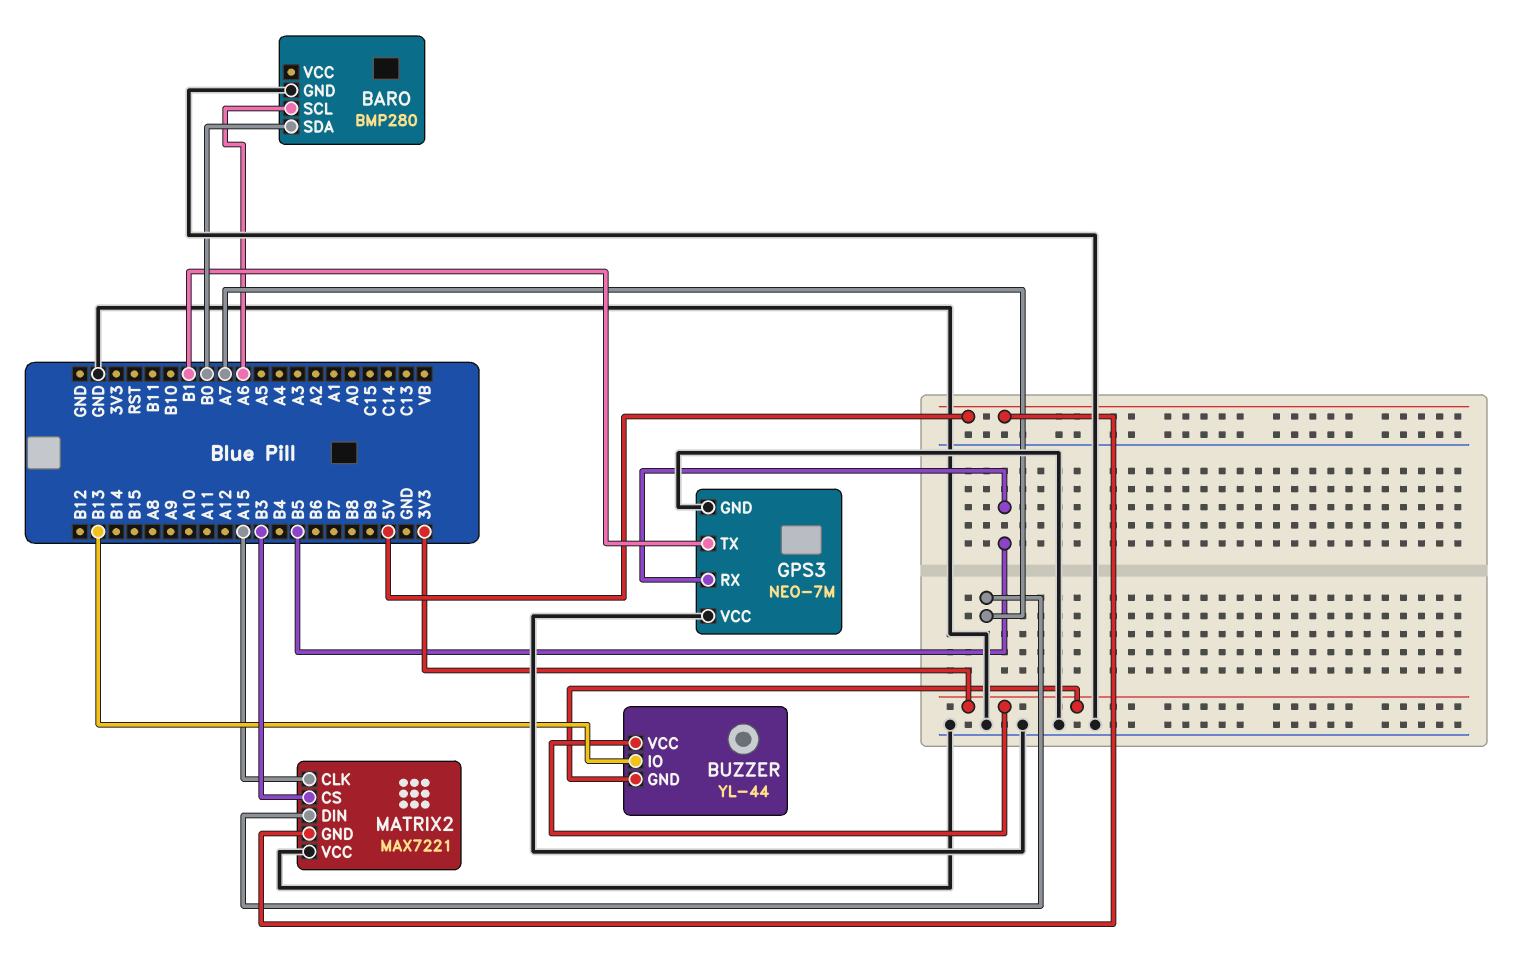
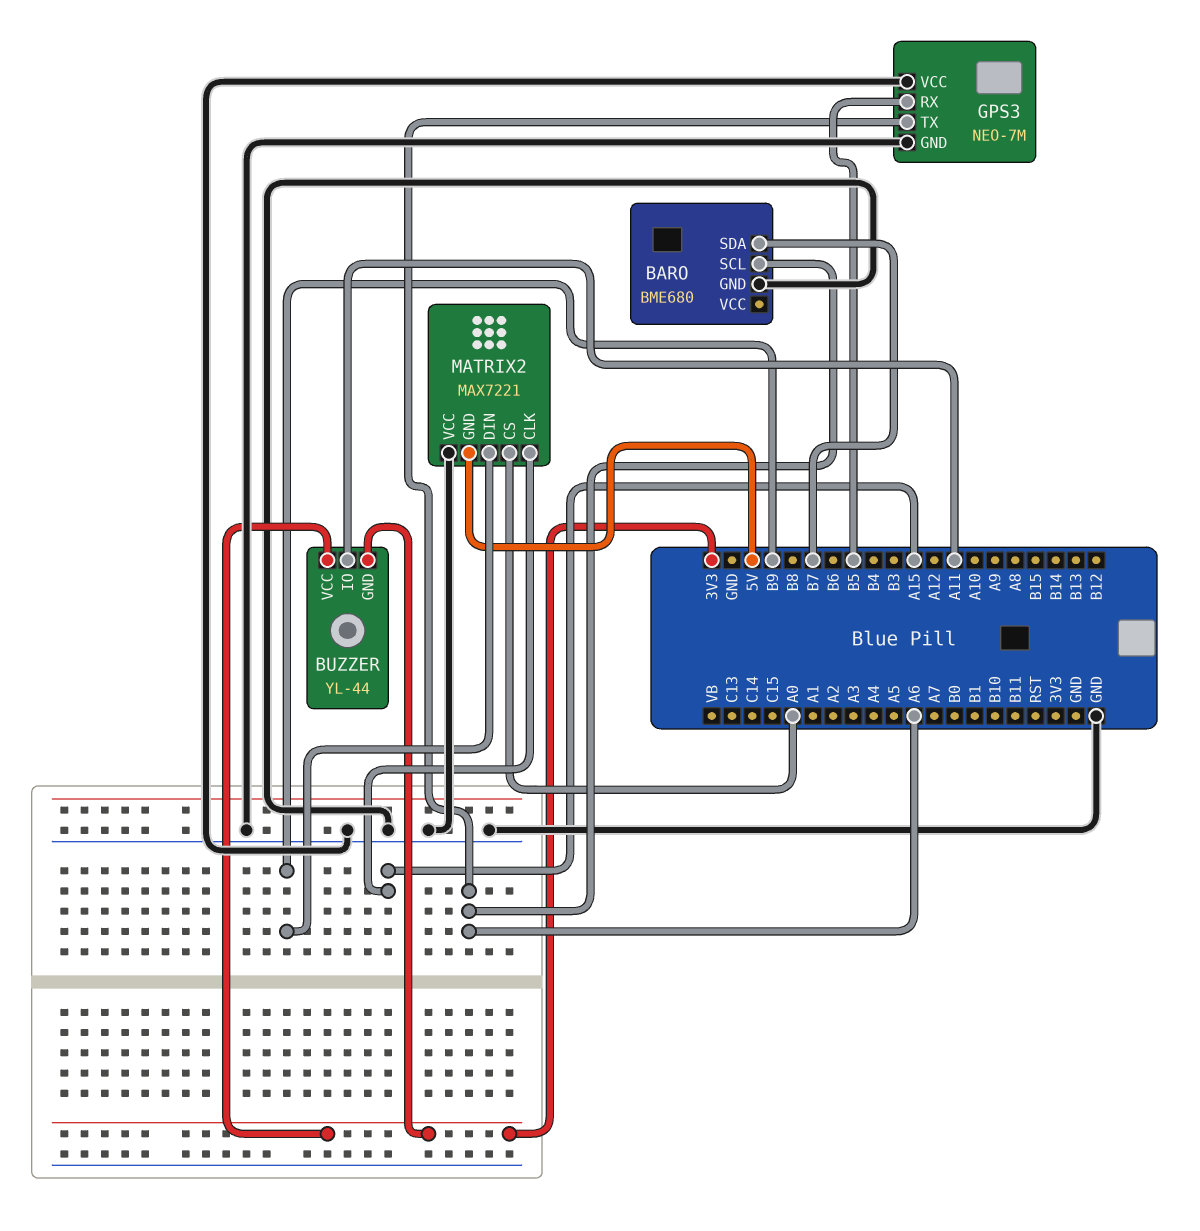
BARO: BMP280 -> BME680
BARO pin SDA: B0 -> B7
BUZZER pin IO: B13 -> A11
GPS3 pin TX: B1 -> A6
MATRIX2 pin CS: B3 -> A0
MATRIX2 pin DIN: A7 -> B9

